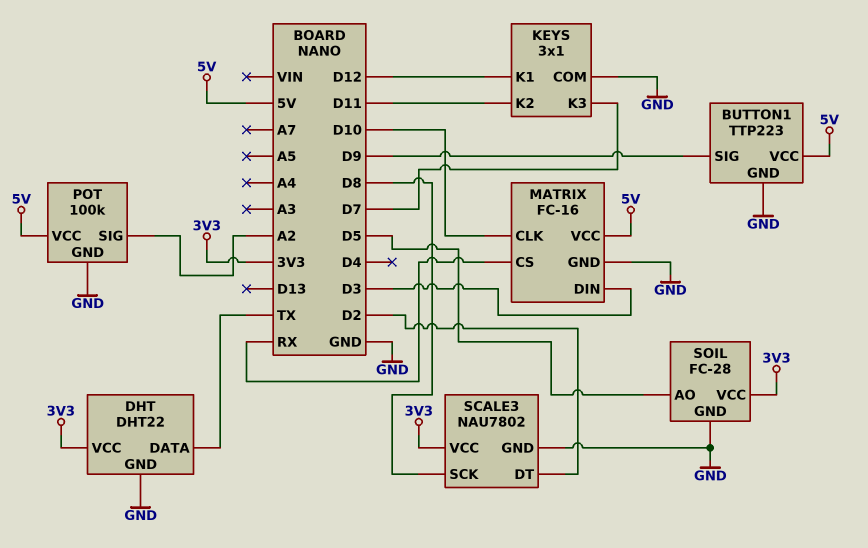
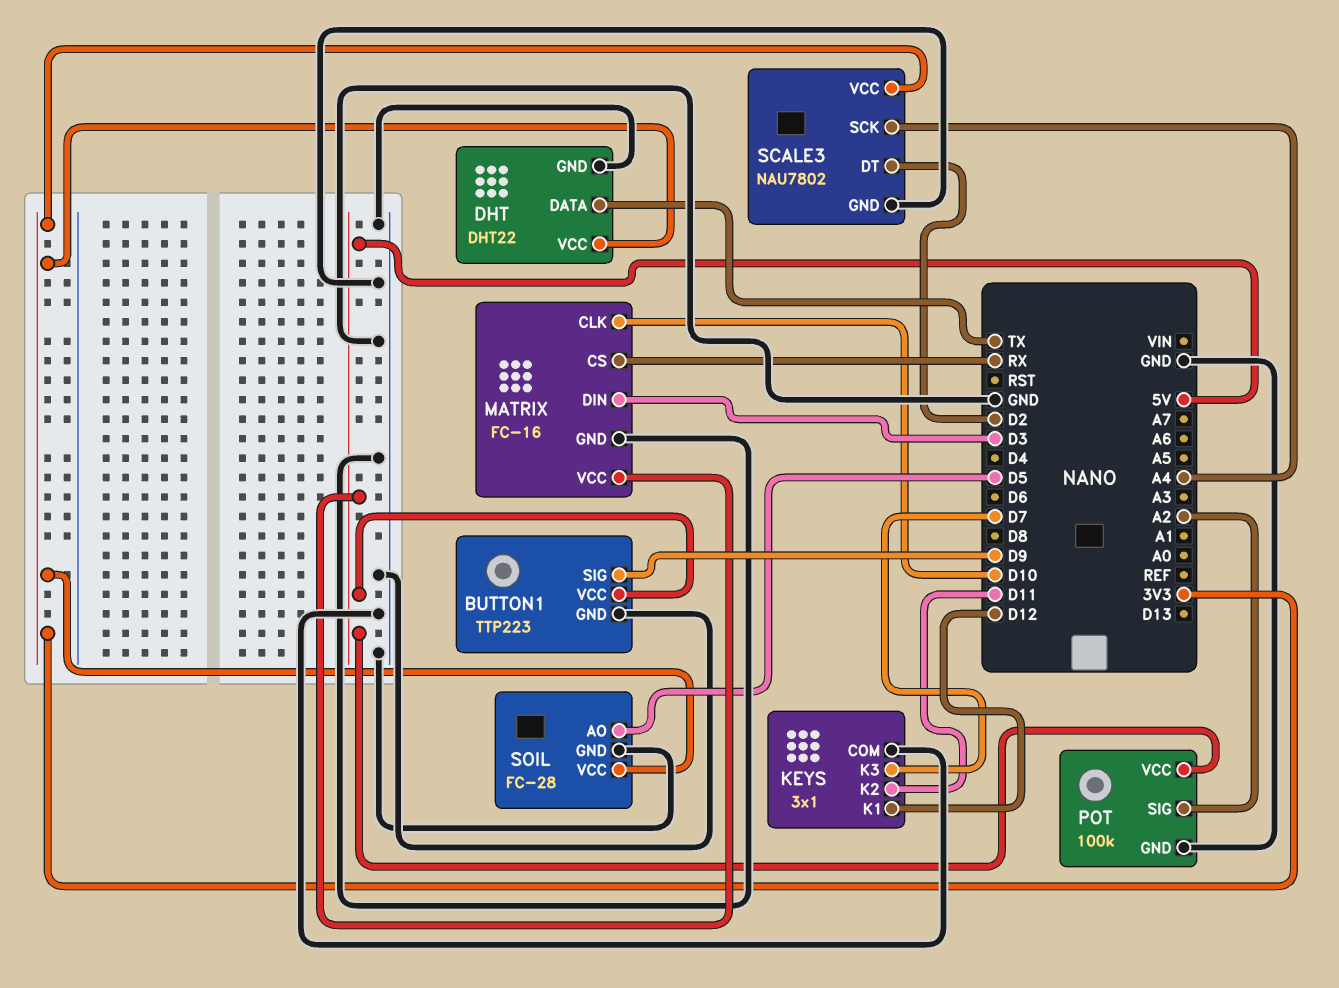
SCALE3 pin SCK: D8 -> A4

